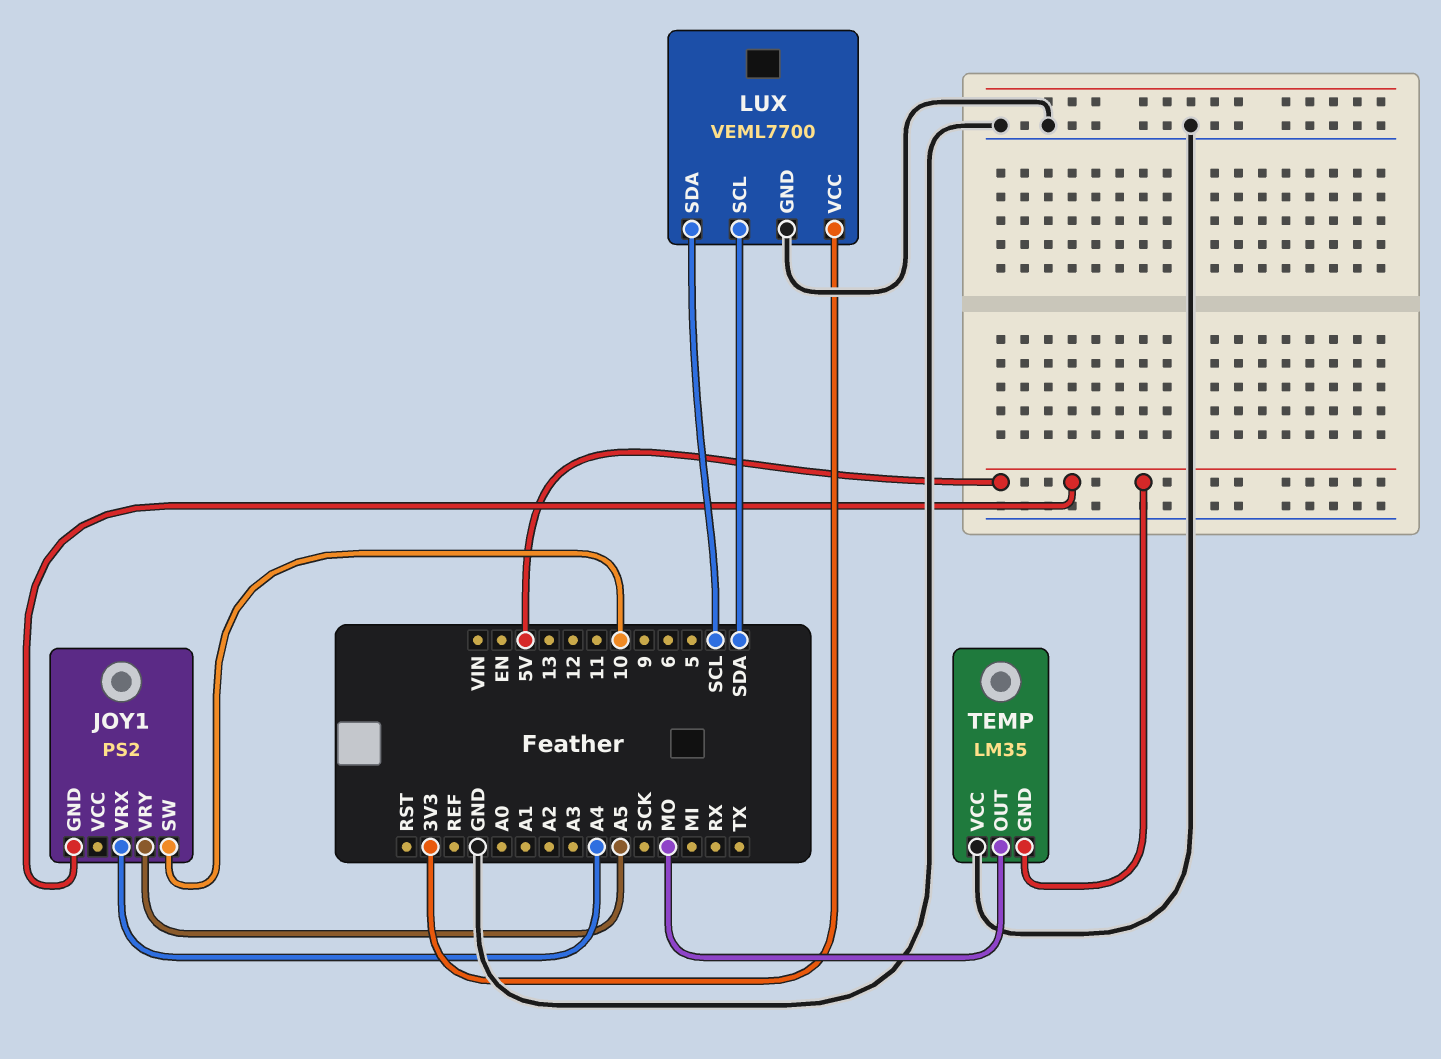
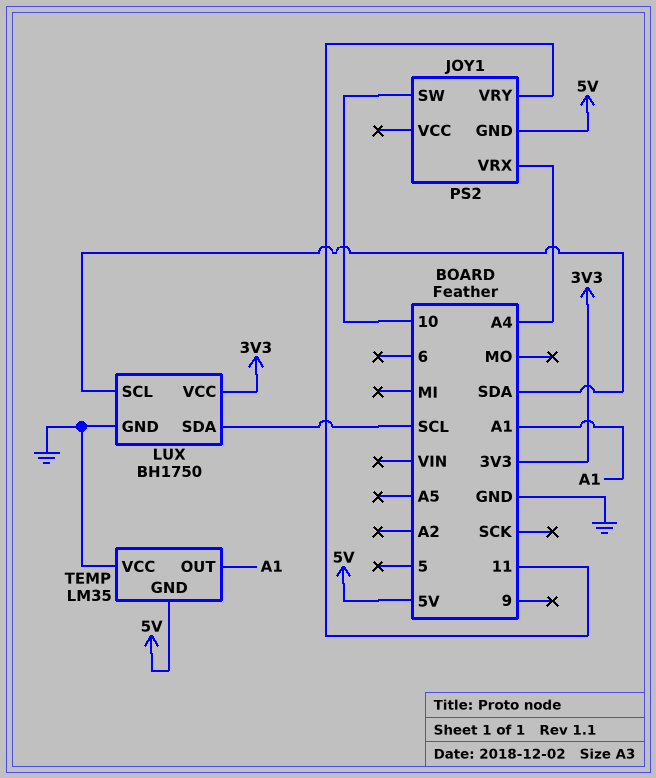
JOY1 pin VRY: A5 -> 11
LUX: VEML7700 -> BH1750
TEMP pin OUT: MO -> A1

